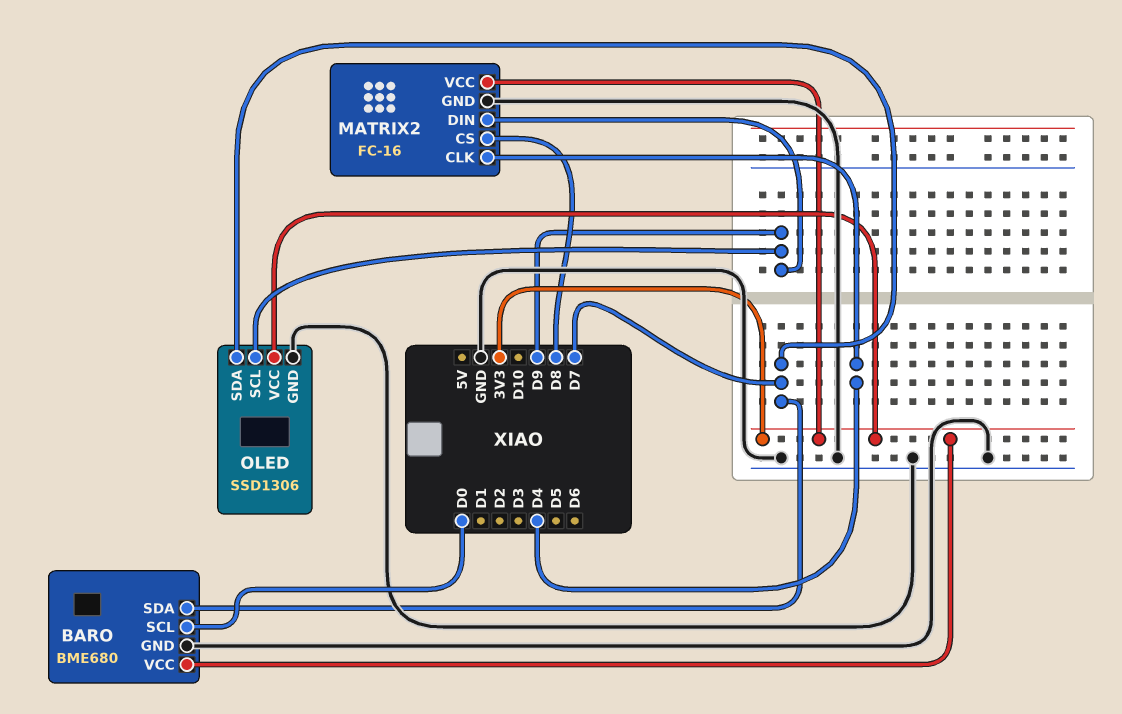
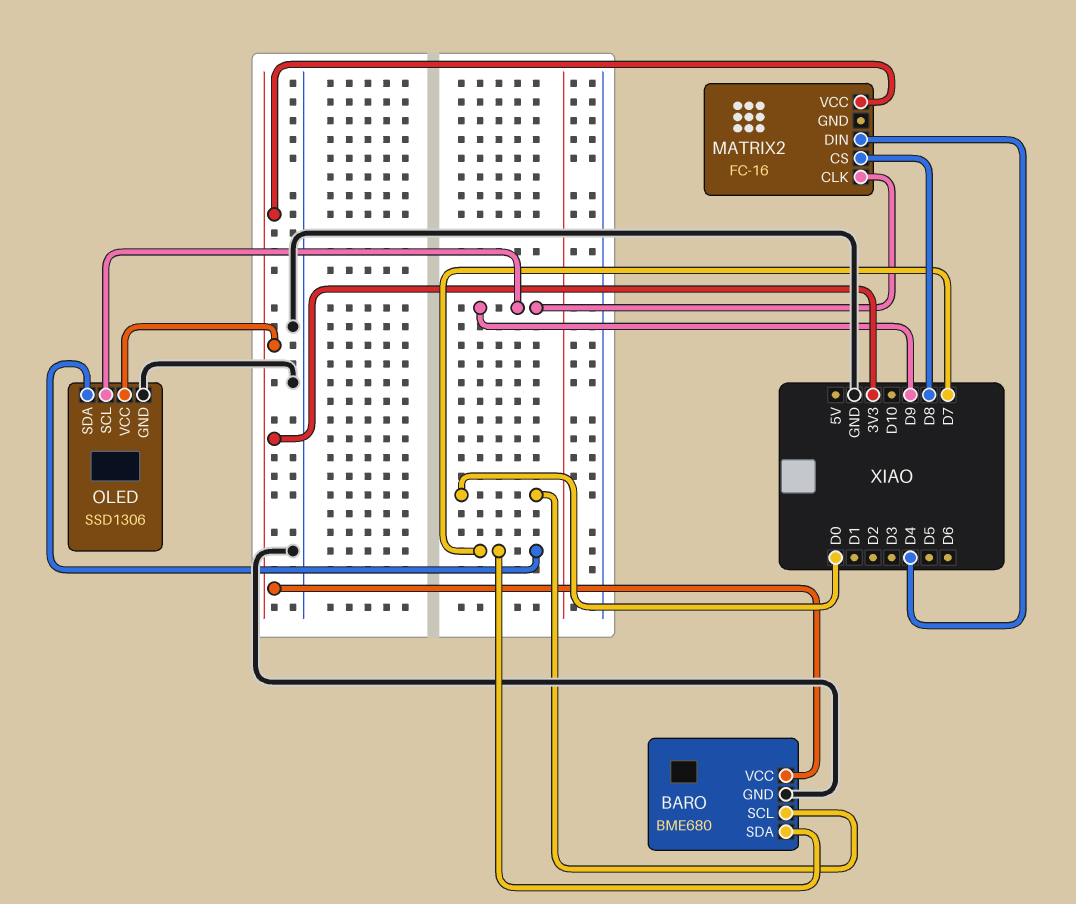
MATRIX2 pin CLK: D4 -> D9
MATRIX2 pin DIN: D9 -> D4
MATRIX2 pin GND: GND -> none

